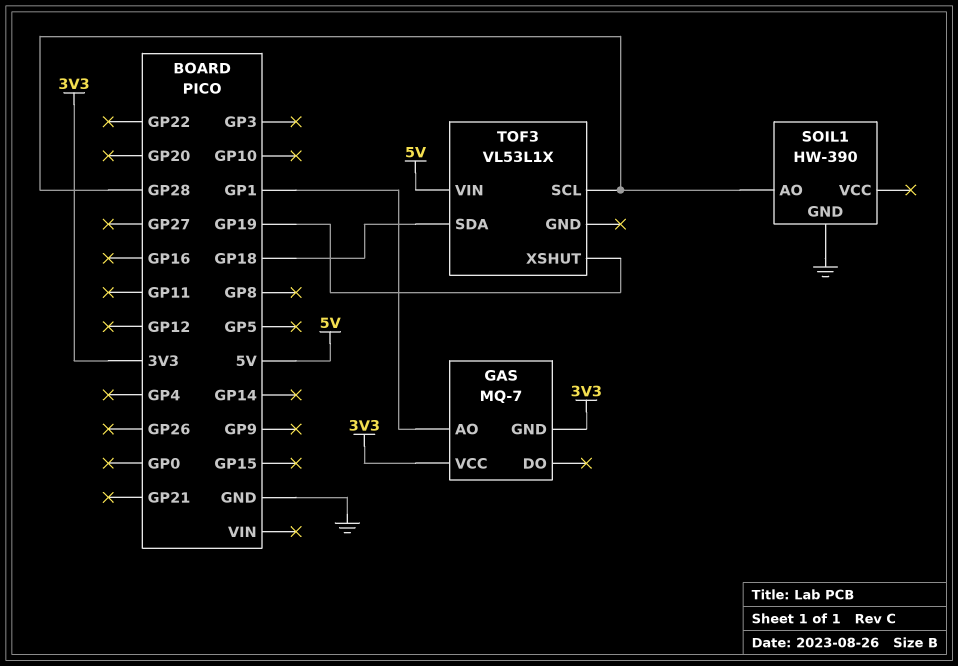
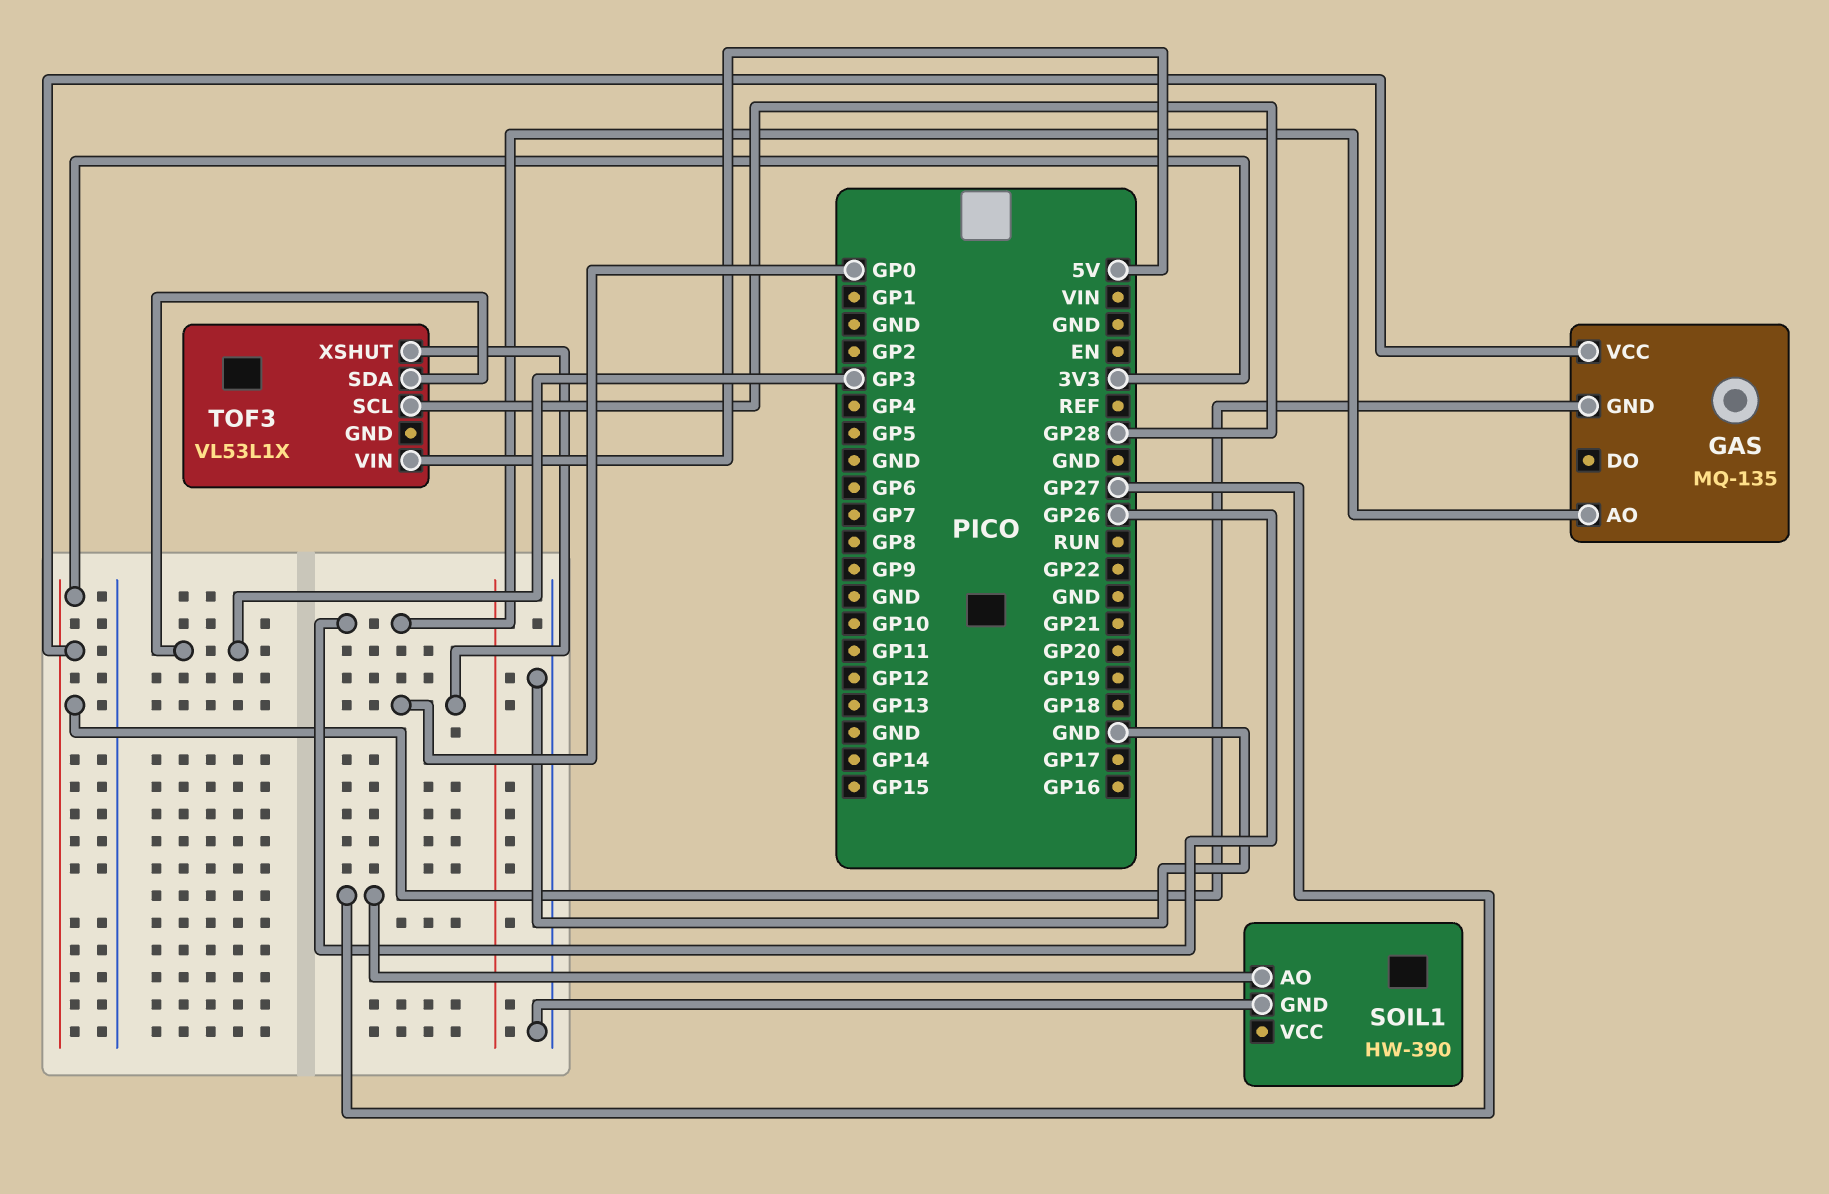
GAS: MQ-7 -> MQ-135
GAS pin AO: GP1 -> GP26
SOIL1 pin AO: GP28 -> GP27
TOF3 pin SDA: GP18 -> GP3
TOF3 pin XSHUT: GP19 -> GP0

